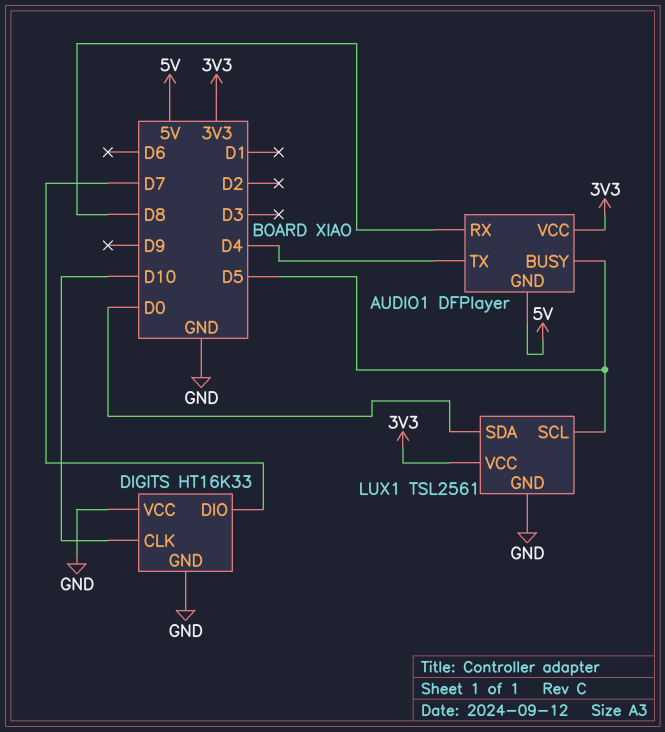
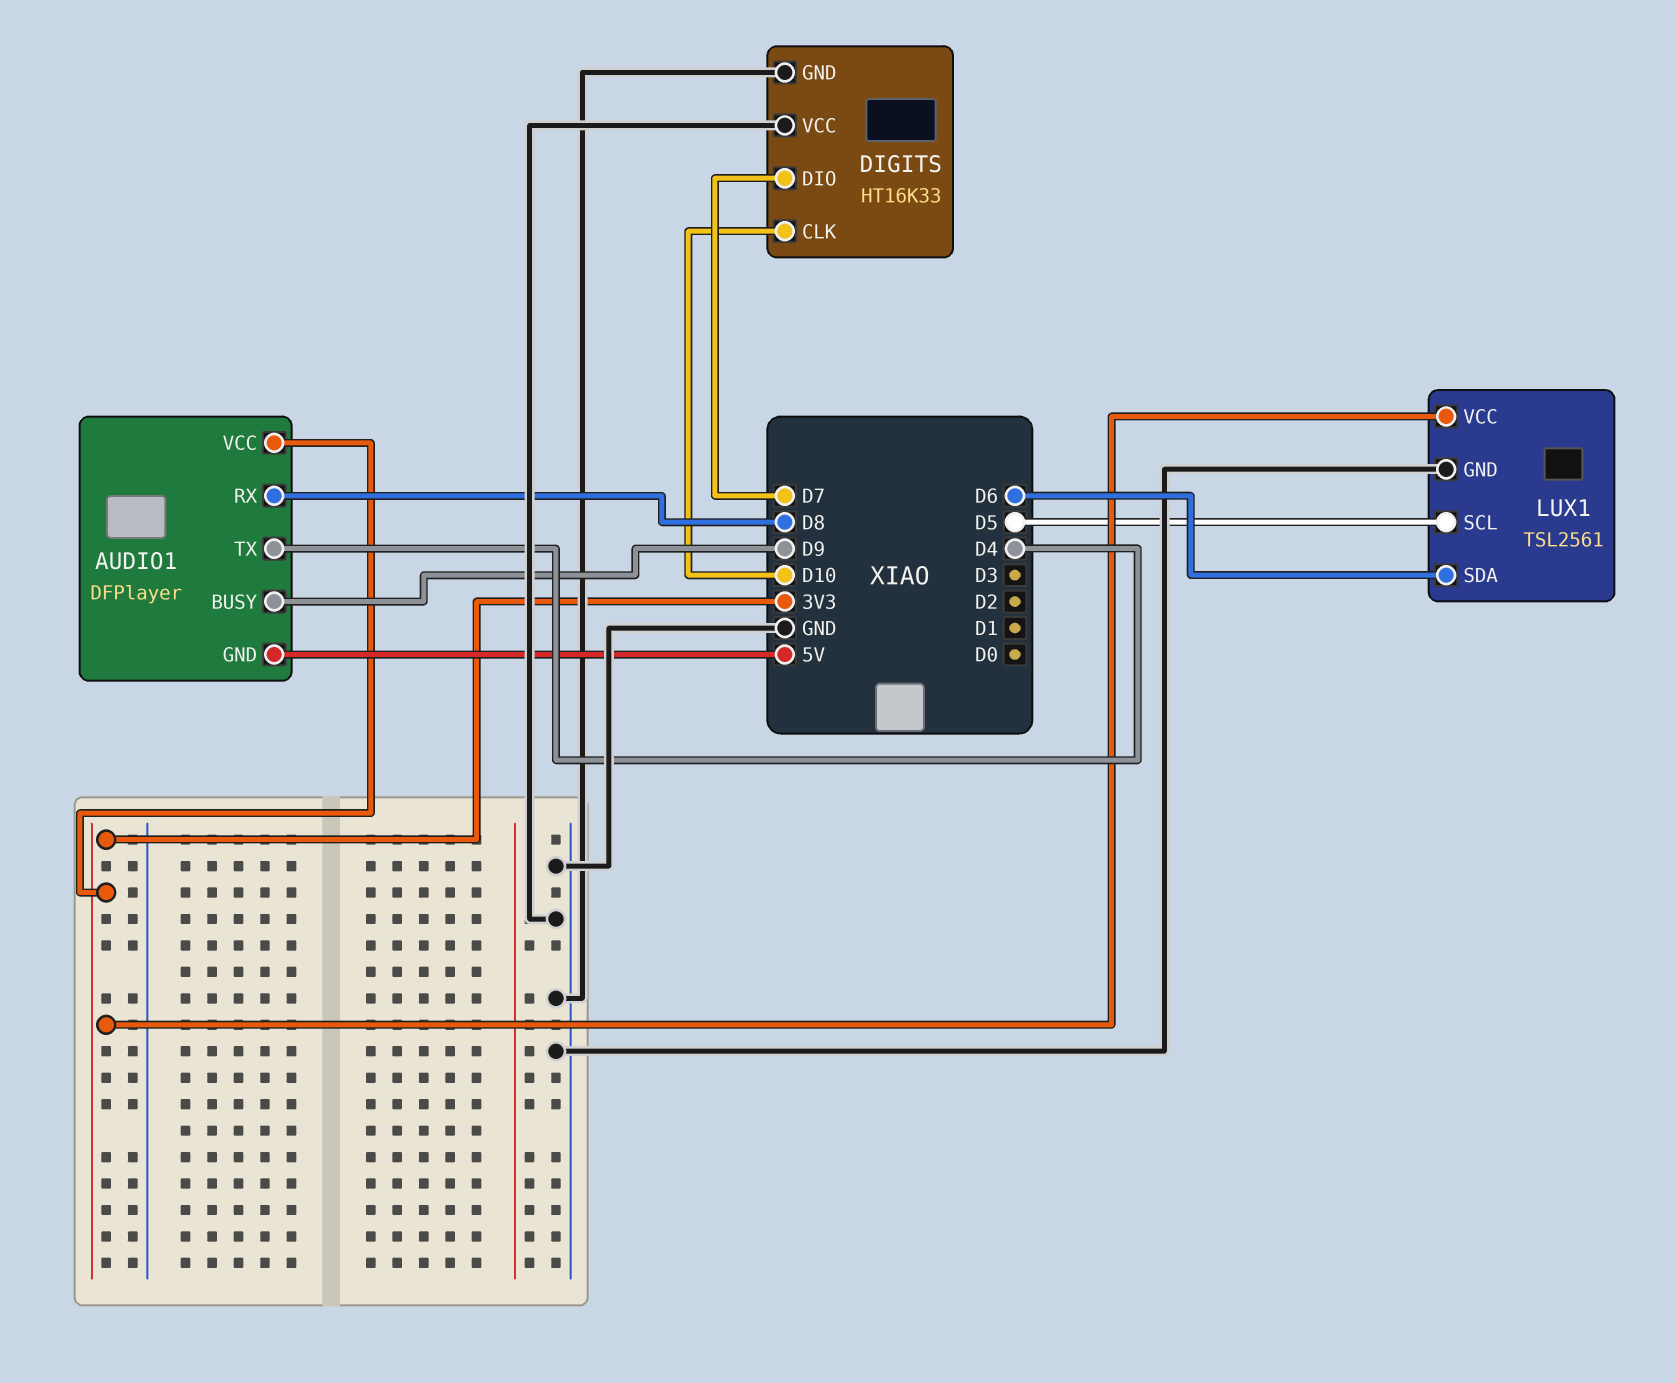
AUDIO1 pin BUSY: D5 -> D9
LUX1 pin SDA: D0 -> D6

